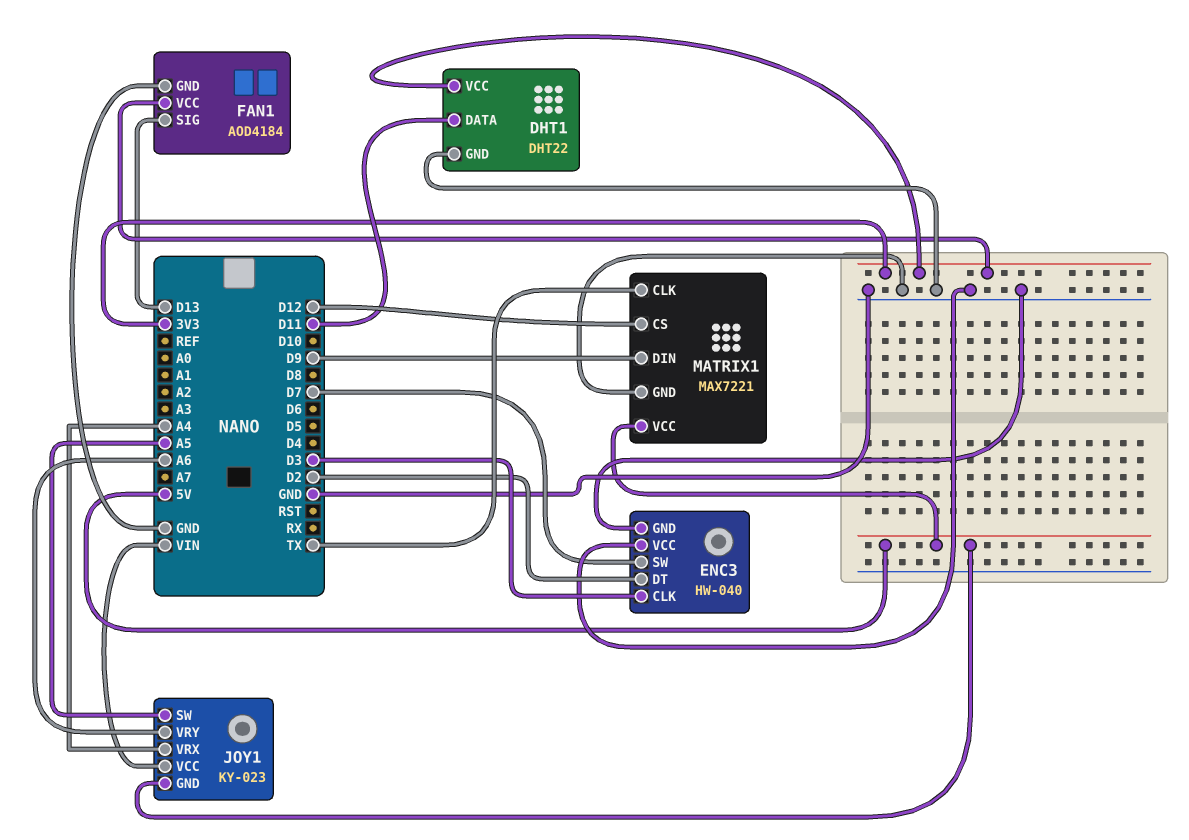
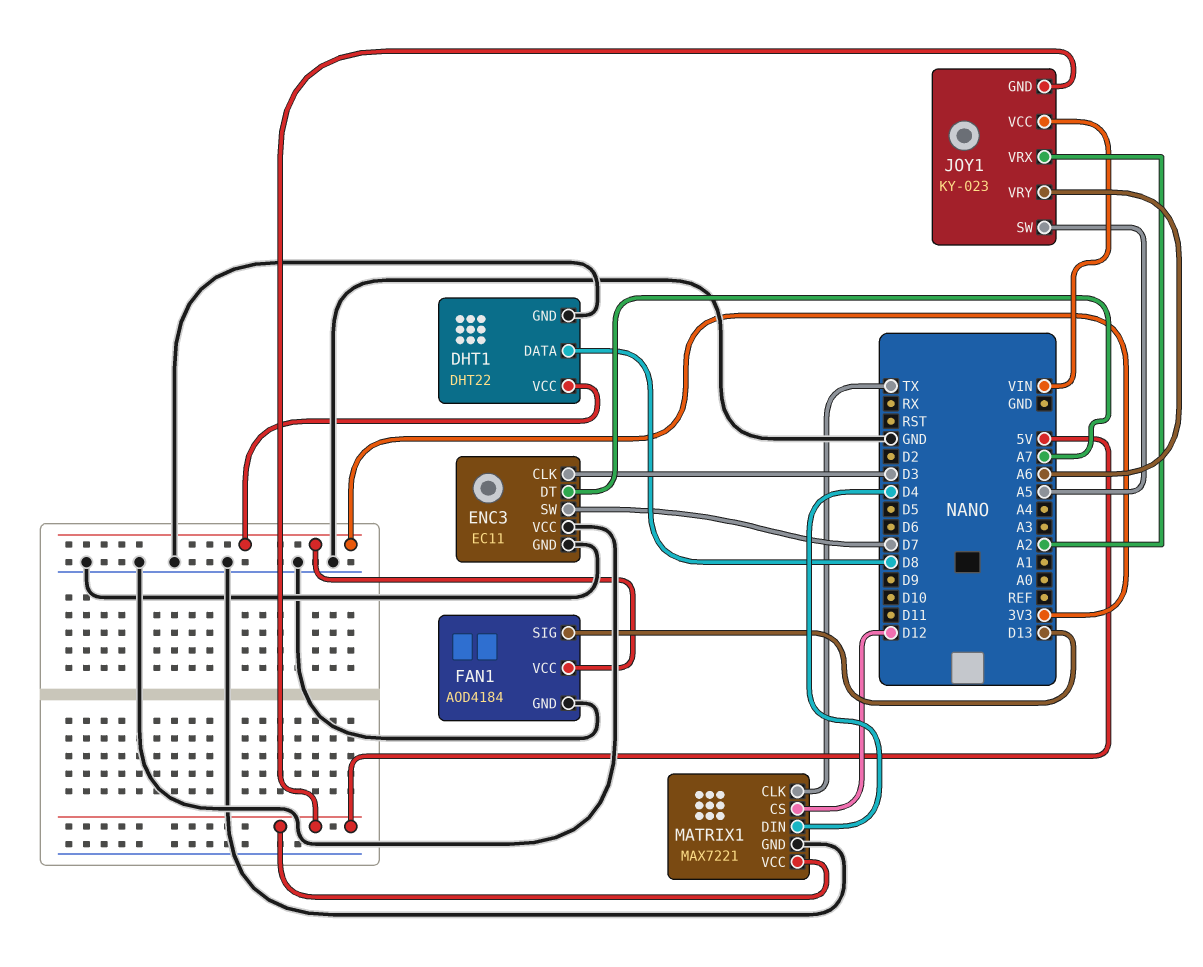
DHT1 pin DATA: D11 -> D8
ENC3: HW-040 -> EC11
ENC3 pin DT: D2 -> A7
JOY1 pin VRX: A4 -> A2
MATRIX1 pin DIN: D9 -> D4

